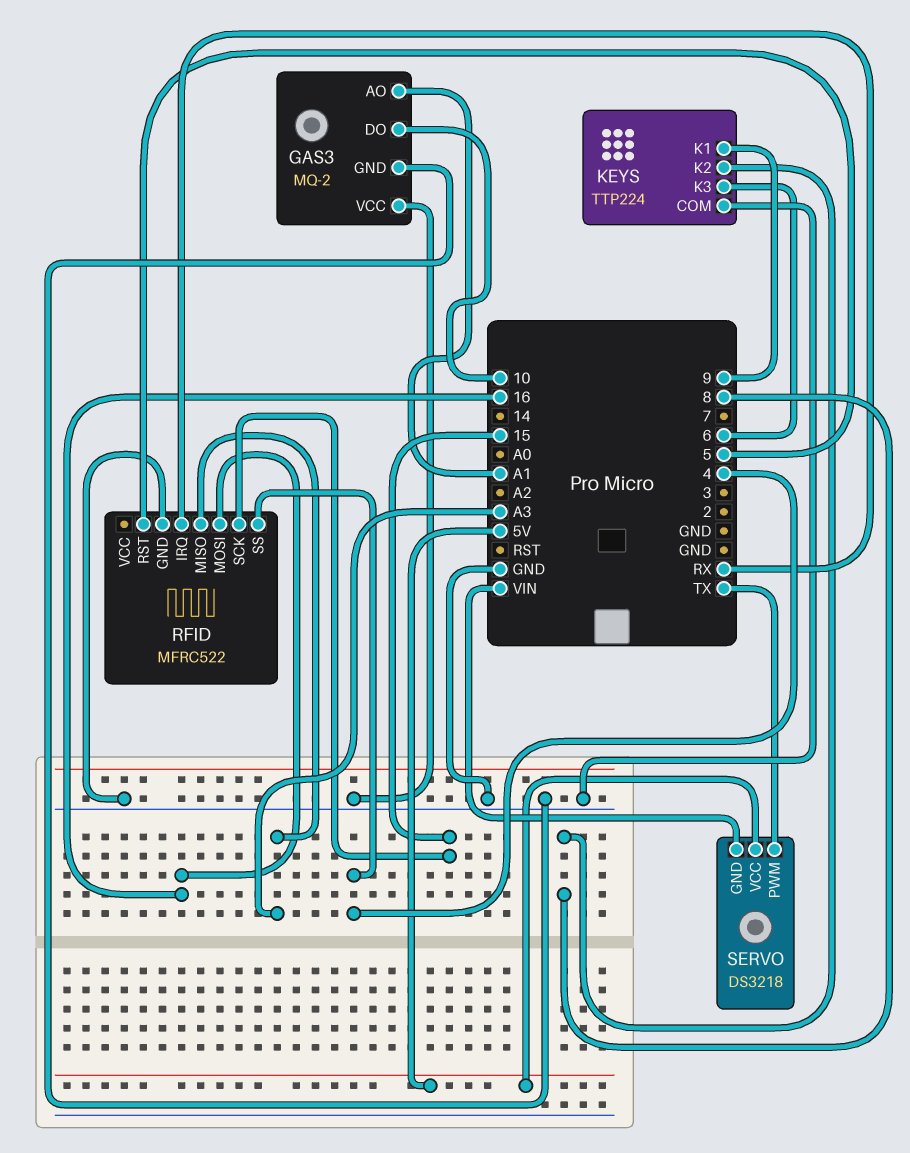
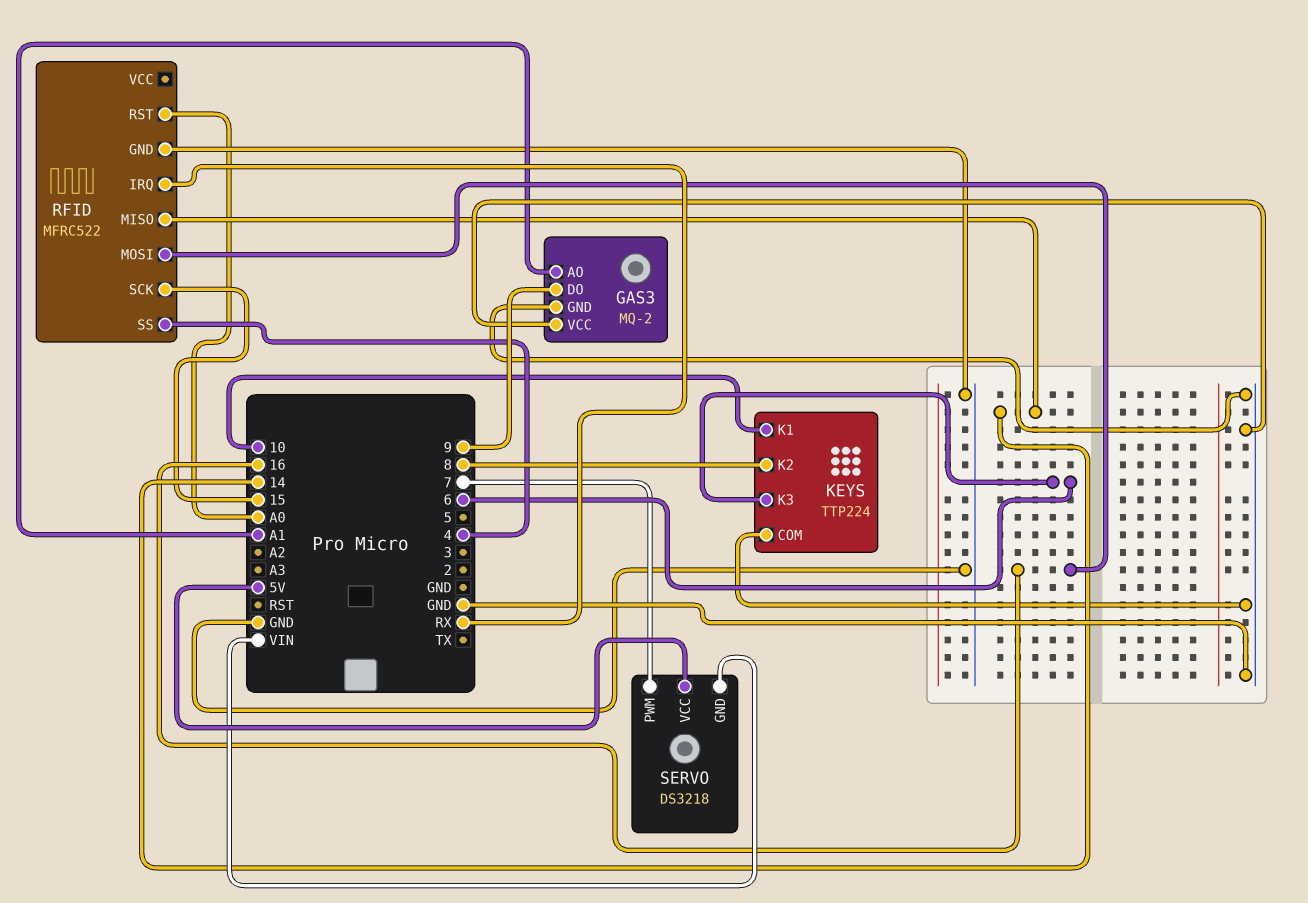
GAS3 pin DO: 10 -> 9
KEYS pin K1: 9 -> 10
RFID pin MISO: A3 -> 14
RFID pin RST: 5 -> A0
SERVO pin PWM: TX -> 7

